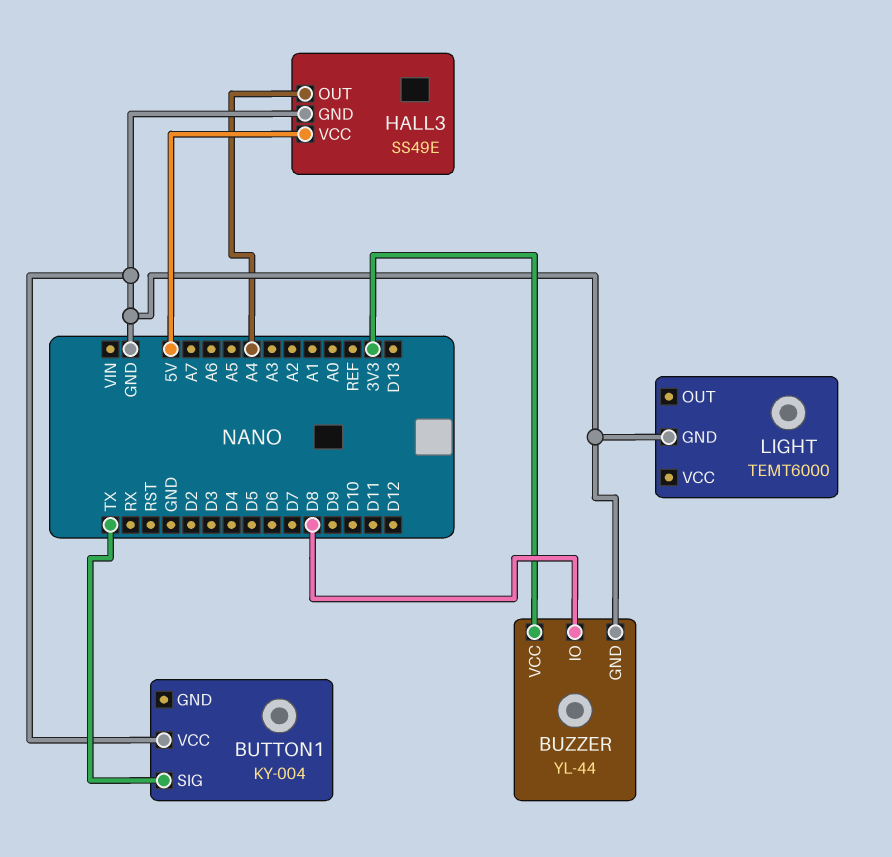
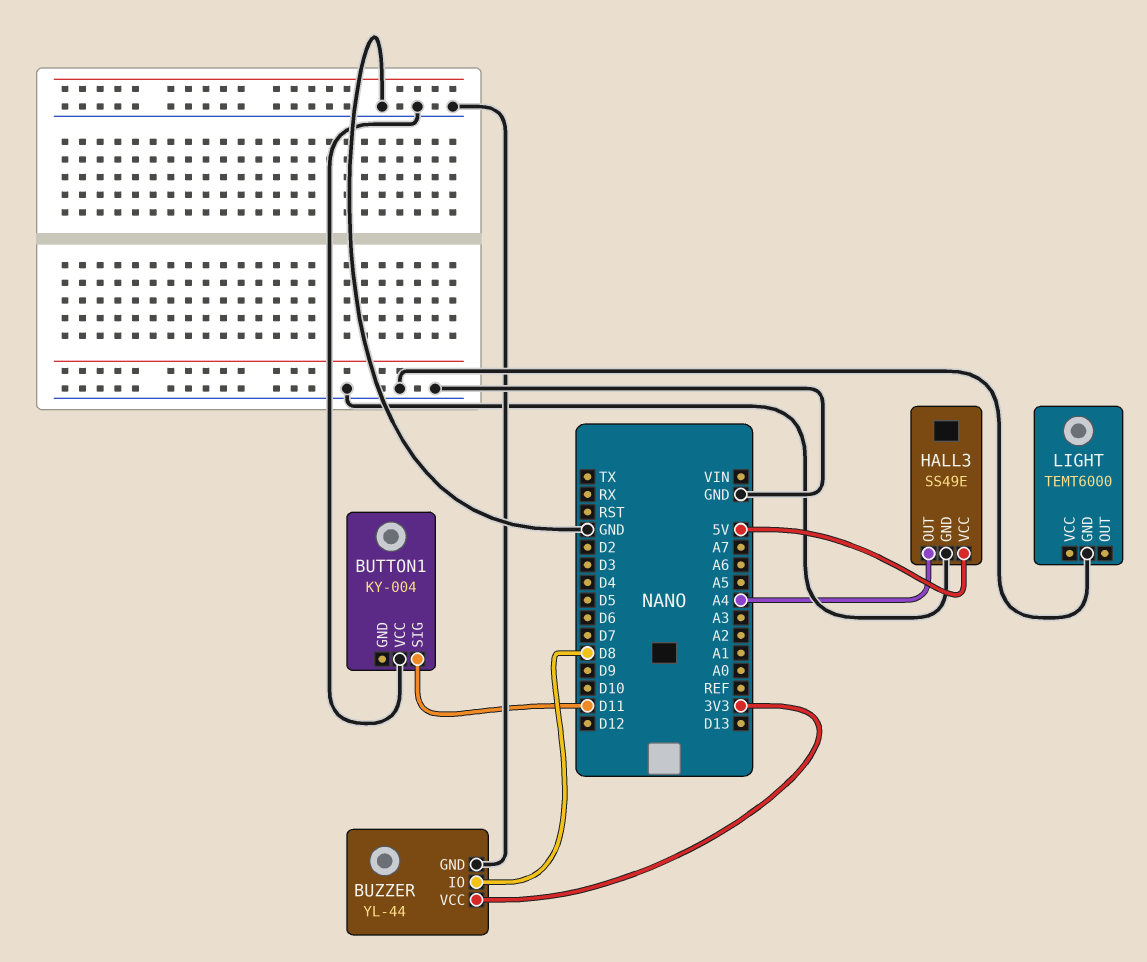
BUTTON1 pin SIG: TX -> D11

